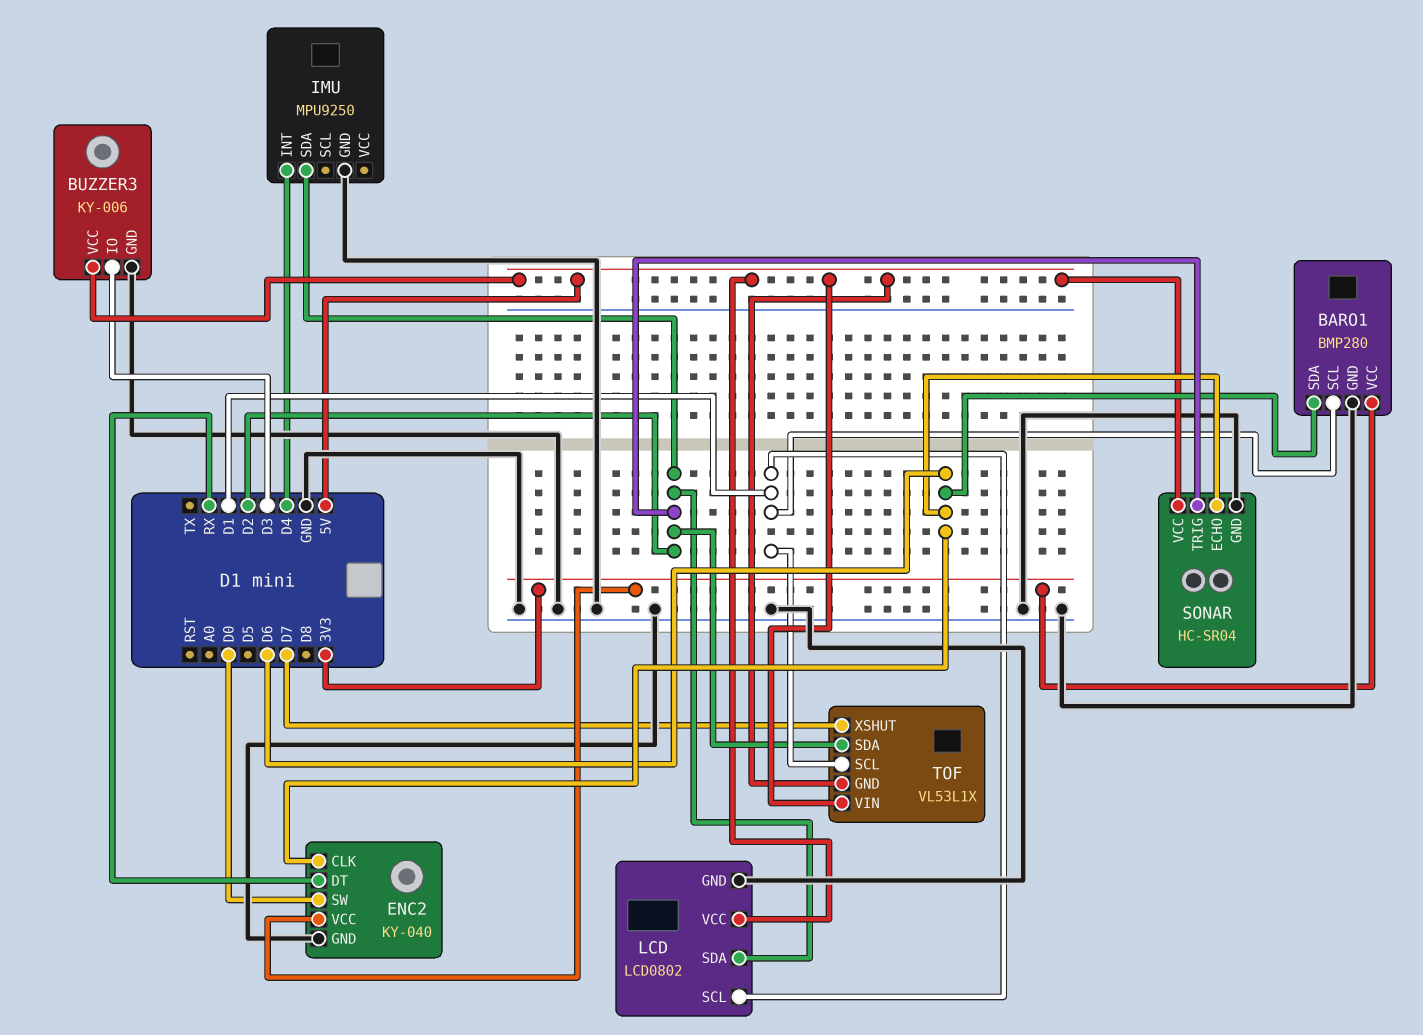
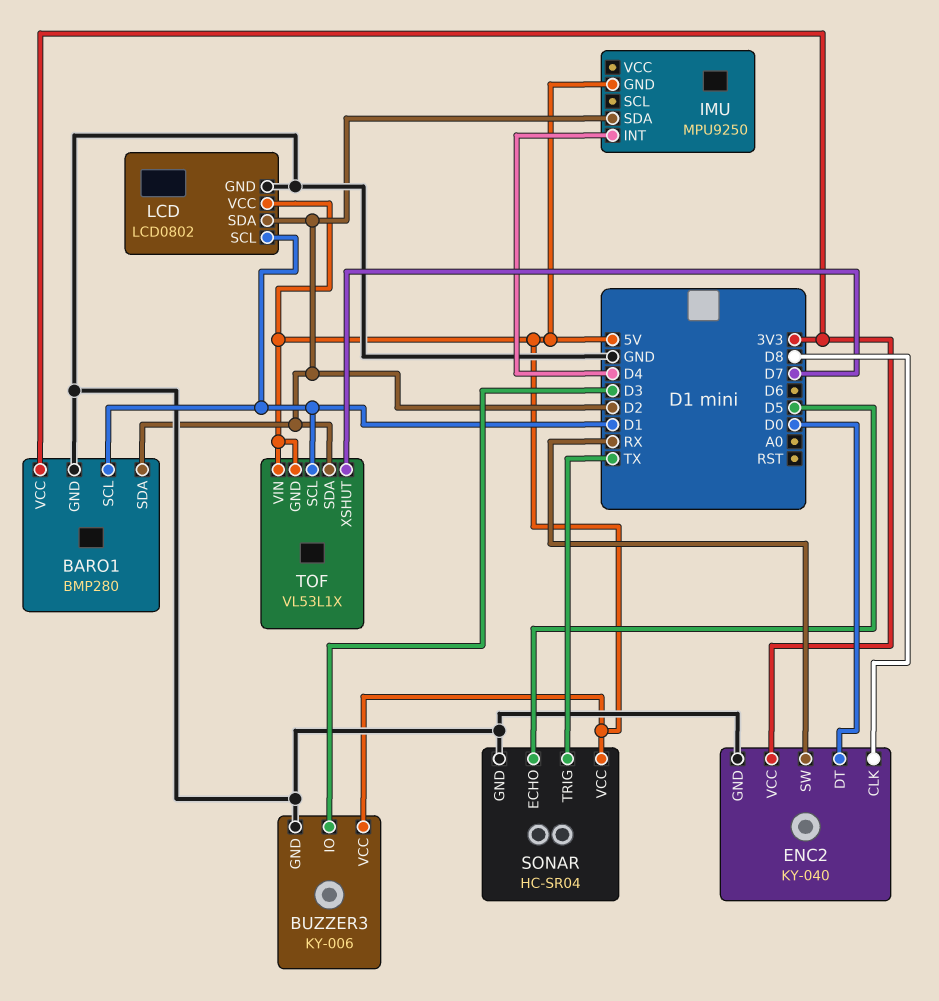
BARO1 pin SDA: D6 -> D2
ENC2 pin CLK: D6 -> D8
ENC2 pin DT: RX -> D0
ENC2 pin SW: D0 -> RX
IMU pin GND: GND -> 5V
SONAR pin ECHO: D6 -> D5
SONAR pin TRIG: D2 -> TX

